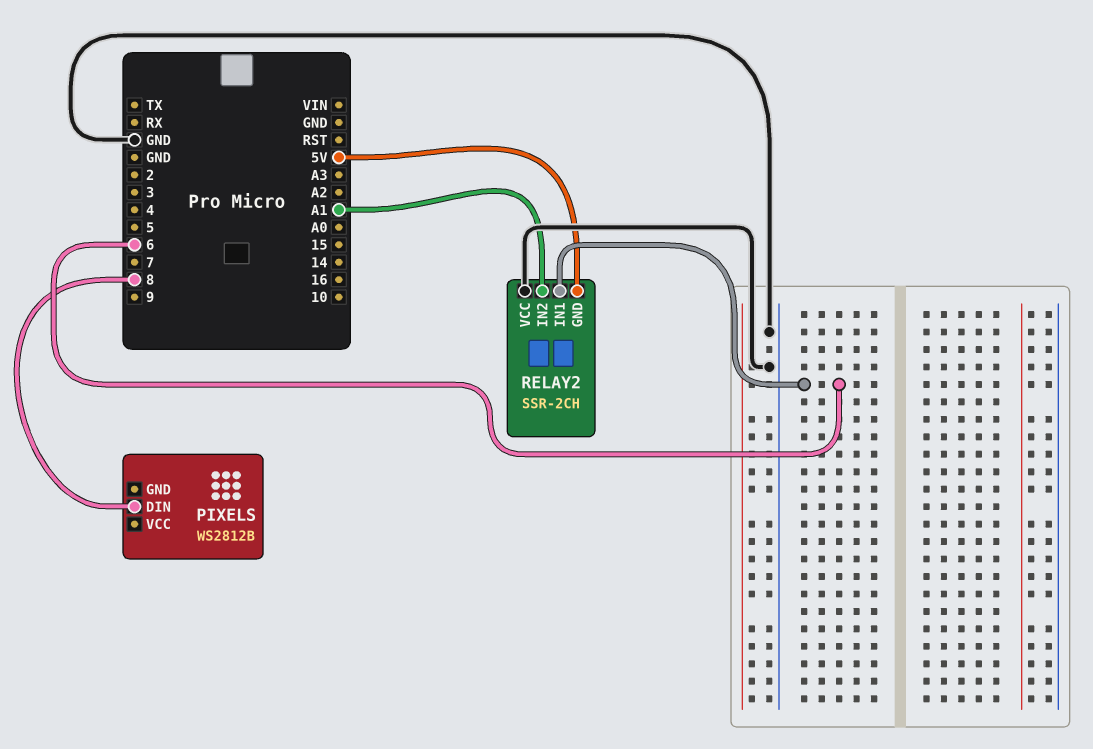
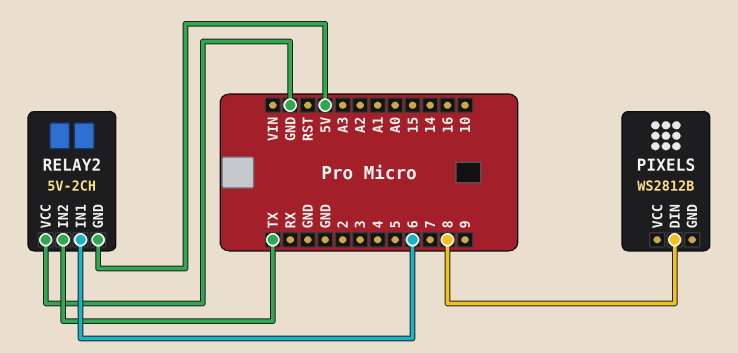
RELAY2: SSR-2CH -> 5V-2CH
RELAY2 pin IN2: A1 -> TX

